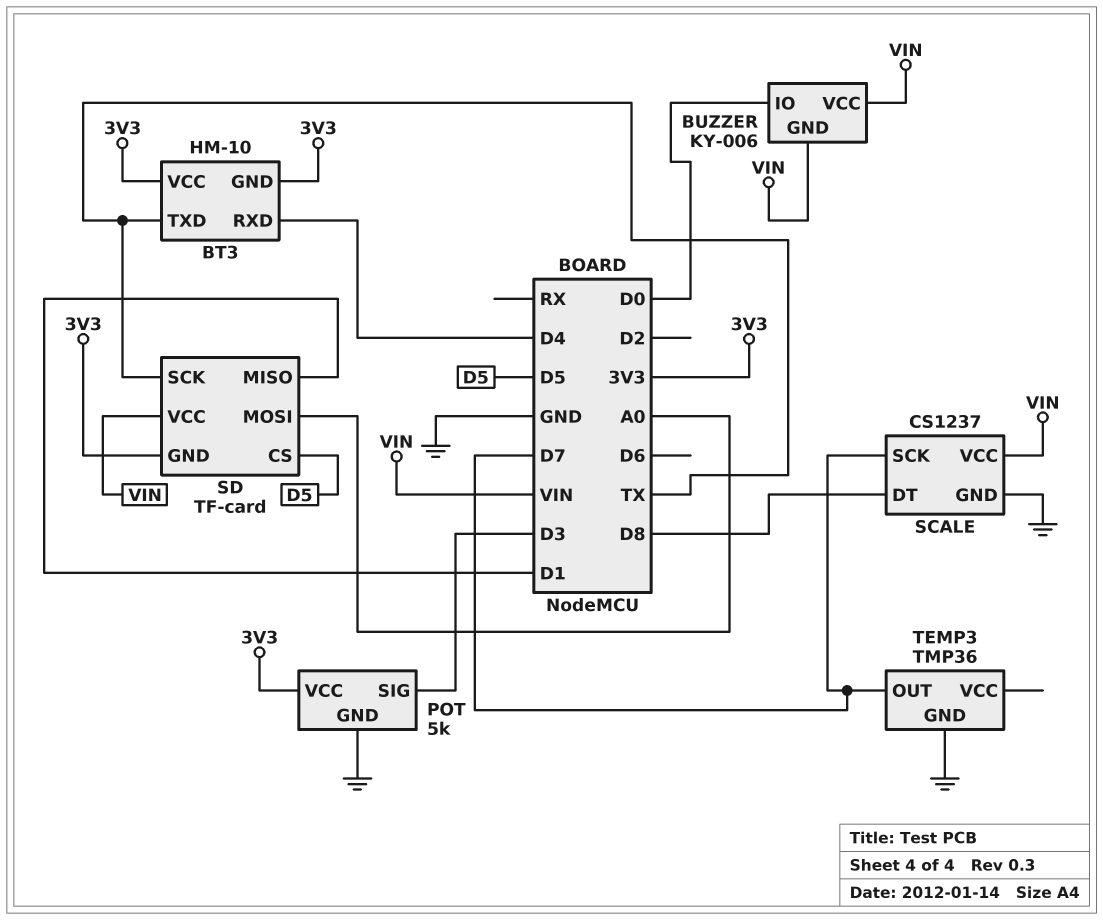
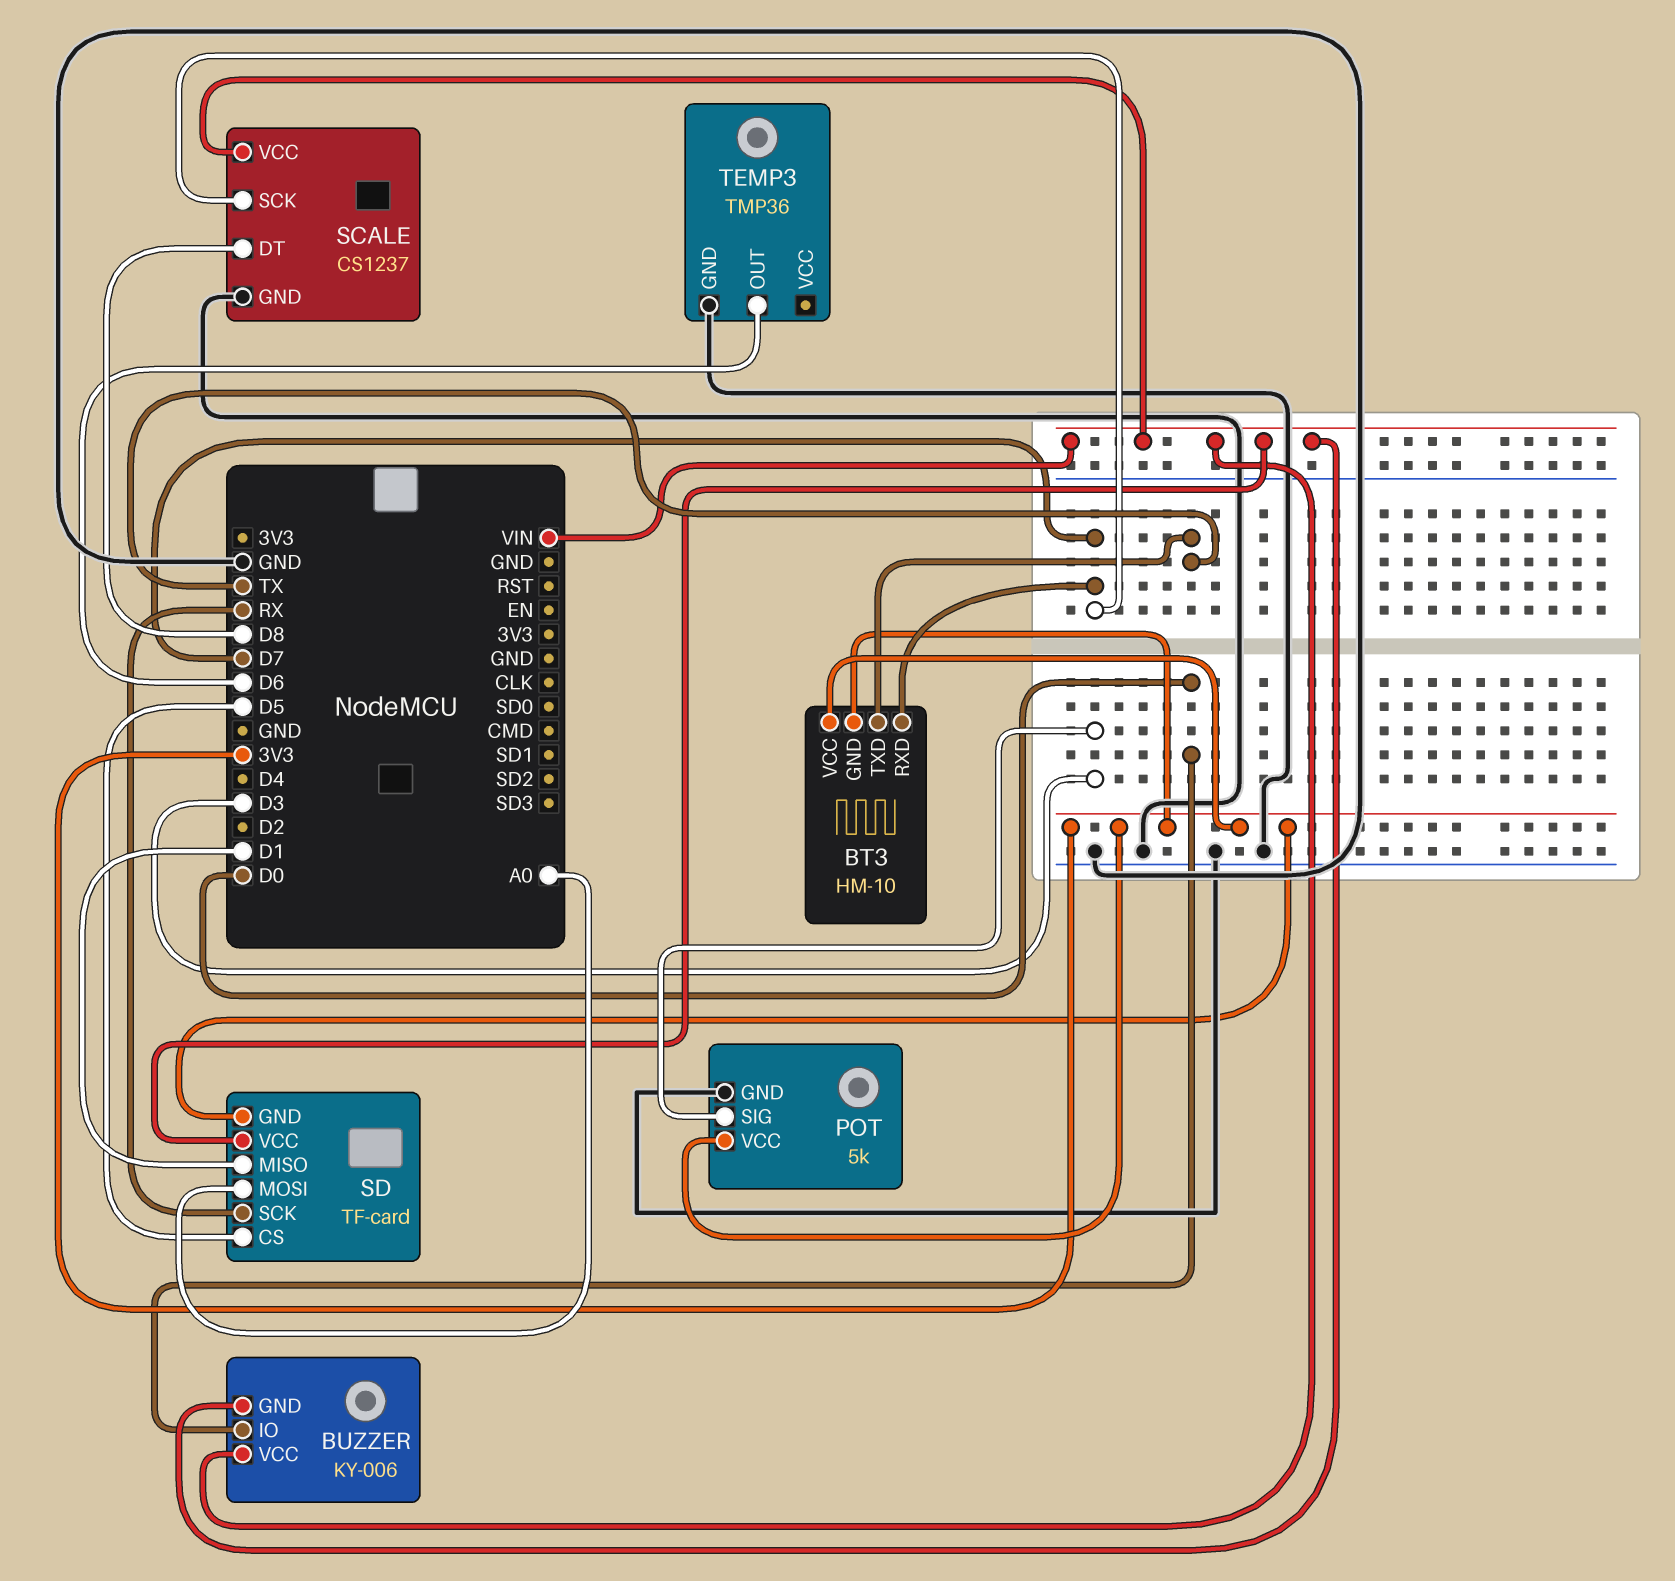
BT3 pin RXD: D4 -> D7
SD pin SCK: TX -> RX
TEMP3 pin OUT: D7 -> D6

